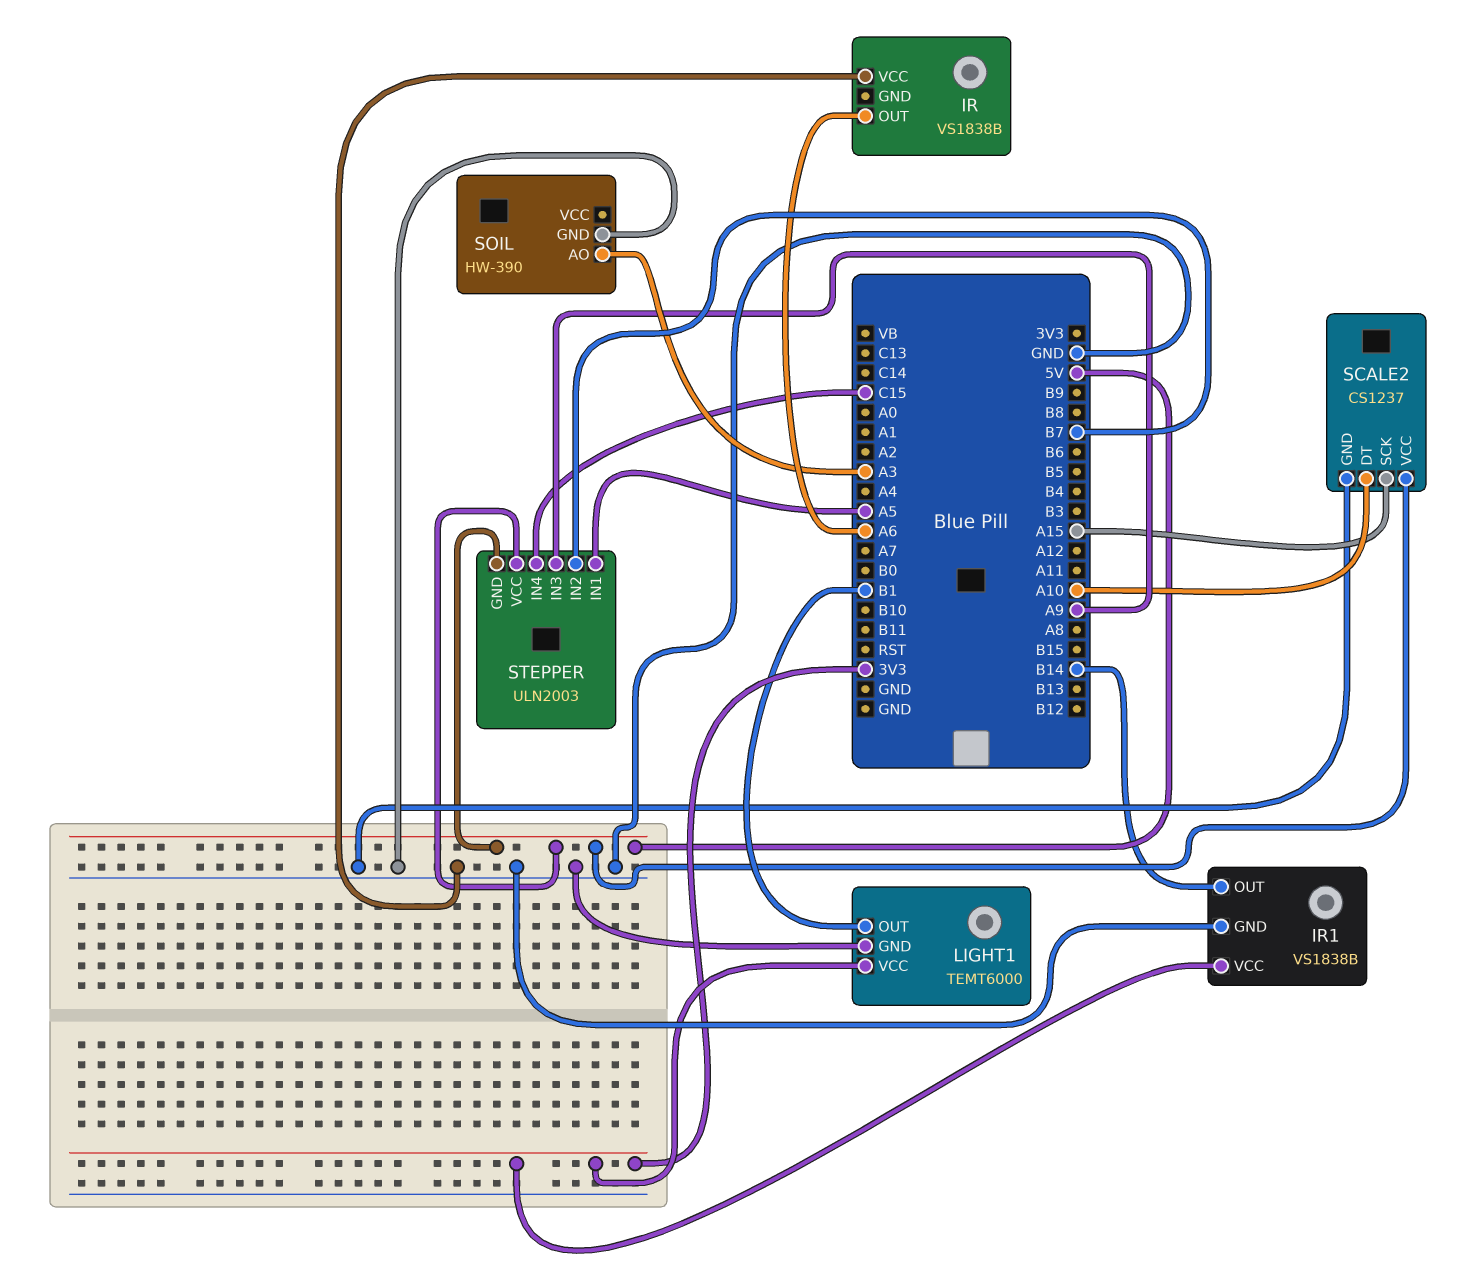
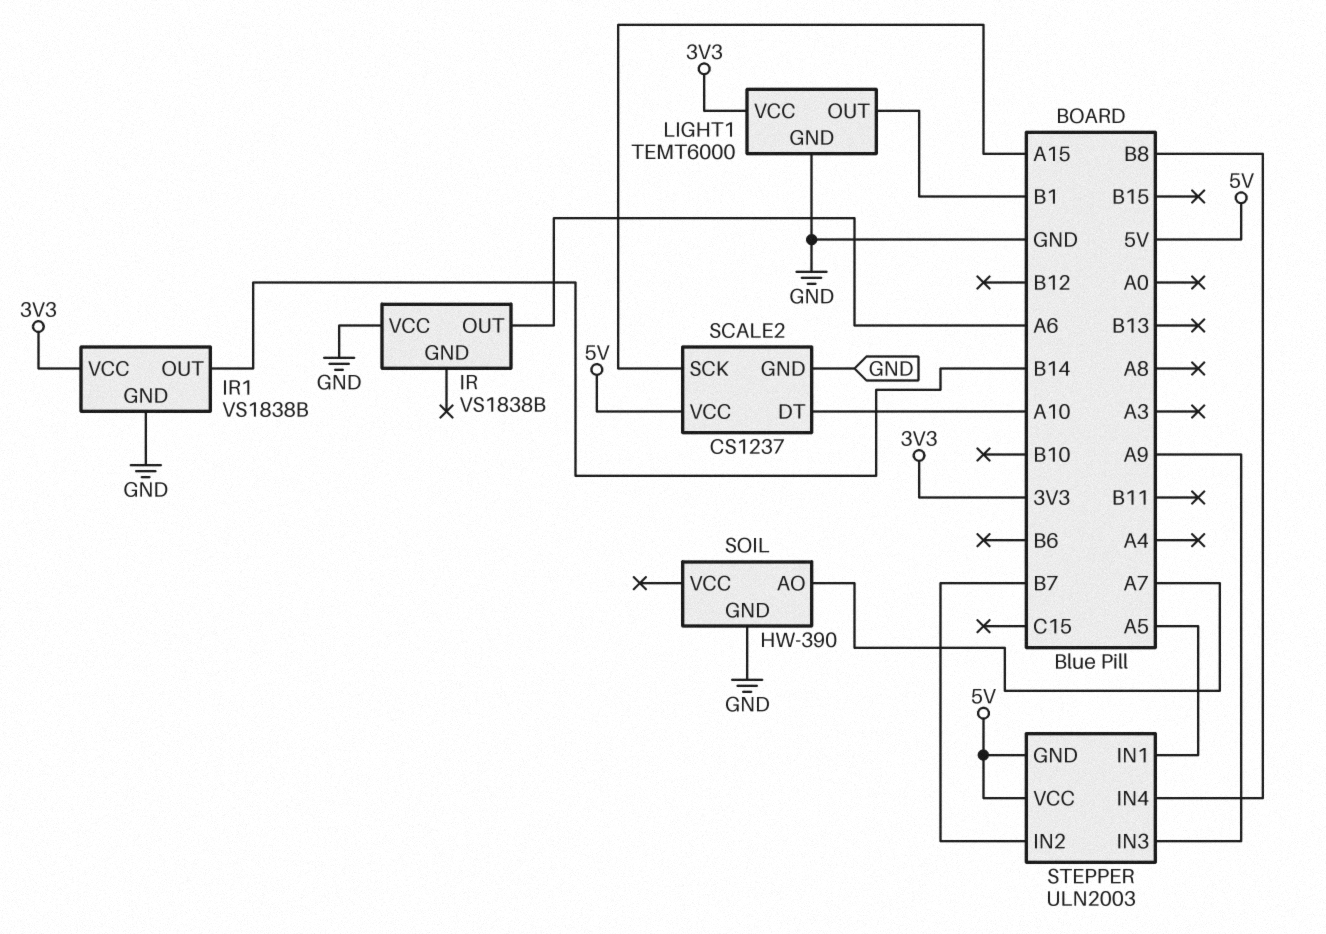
SOIL pin AO: A3 -> A7
STEPPER pin IN4: C15 -> B8

